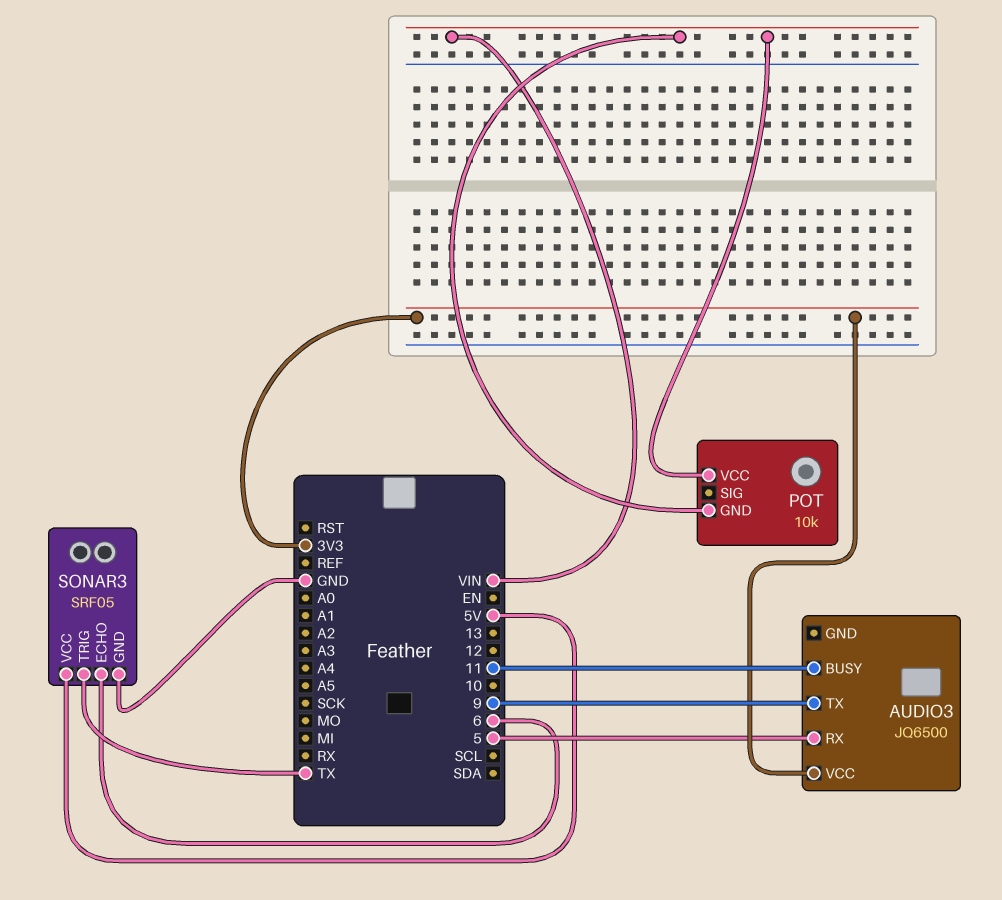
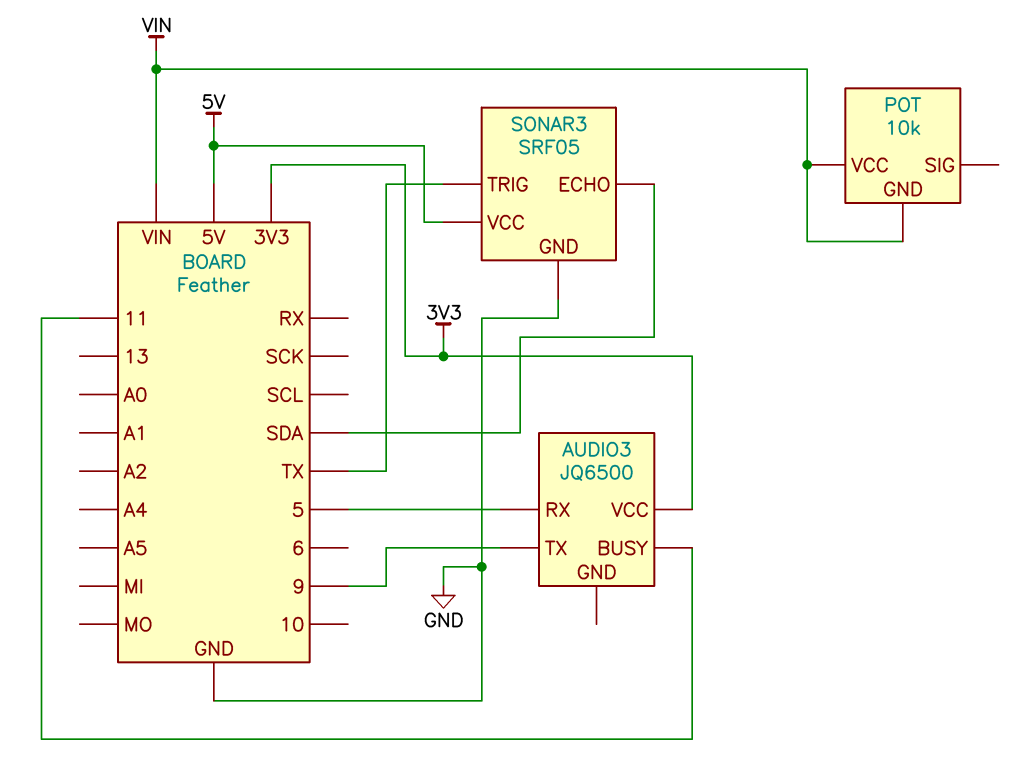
SONAR3 pin ECHO: 6 -> SDA

